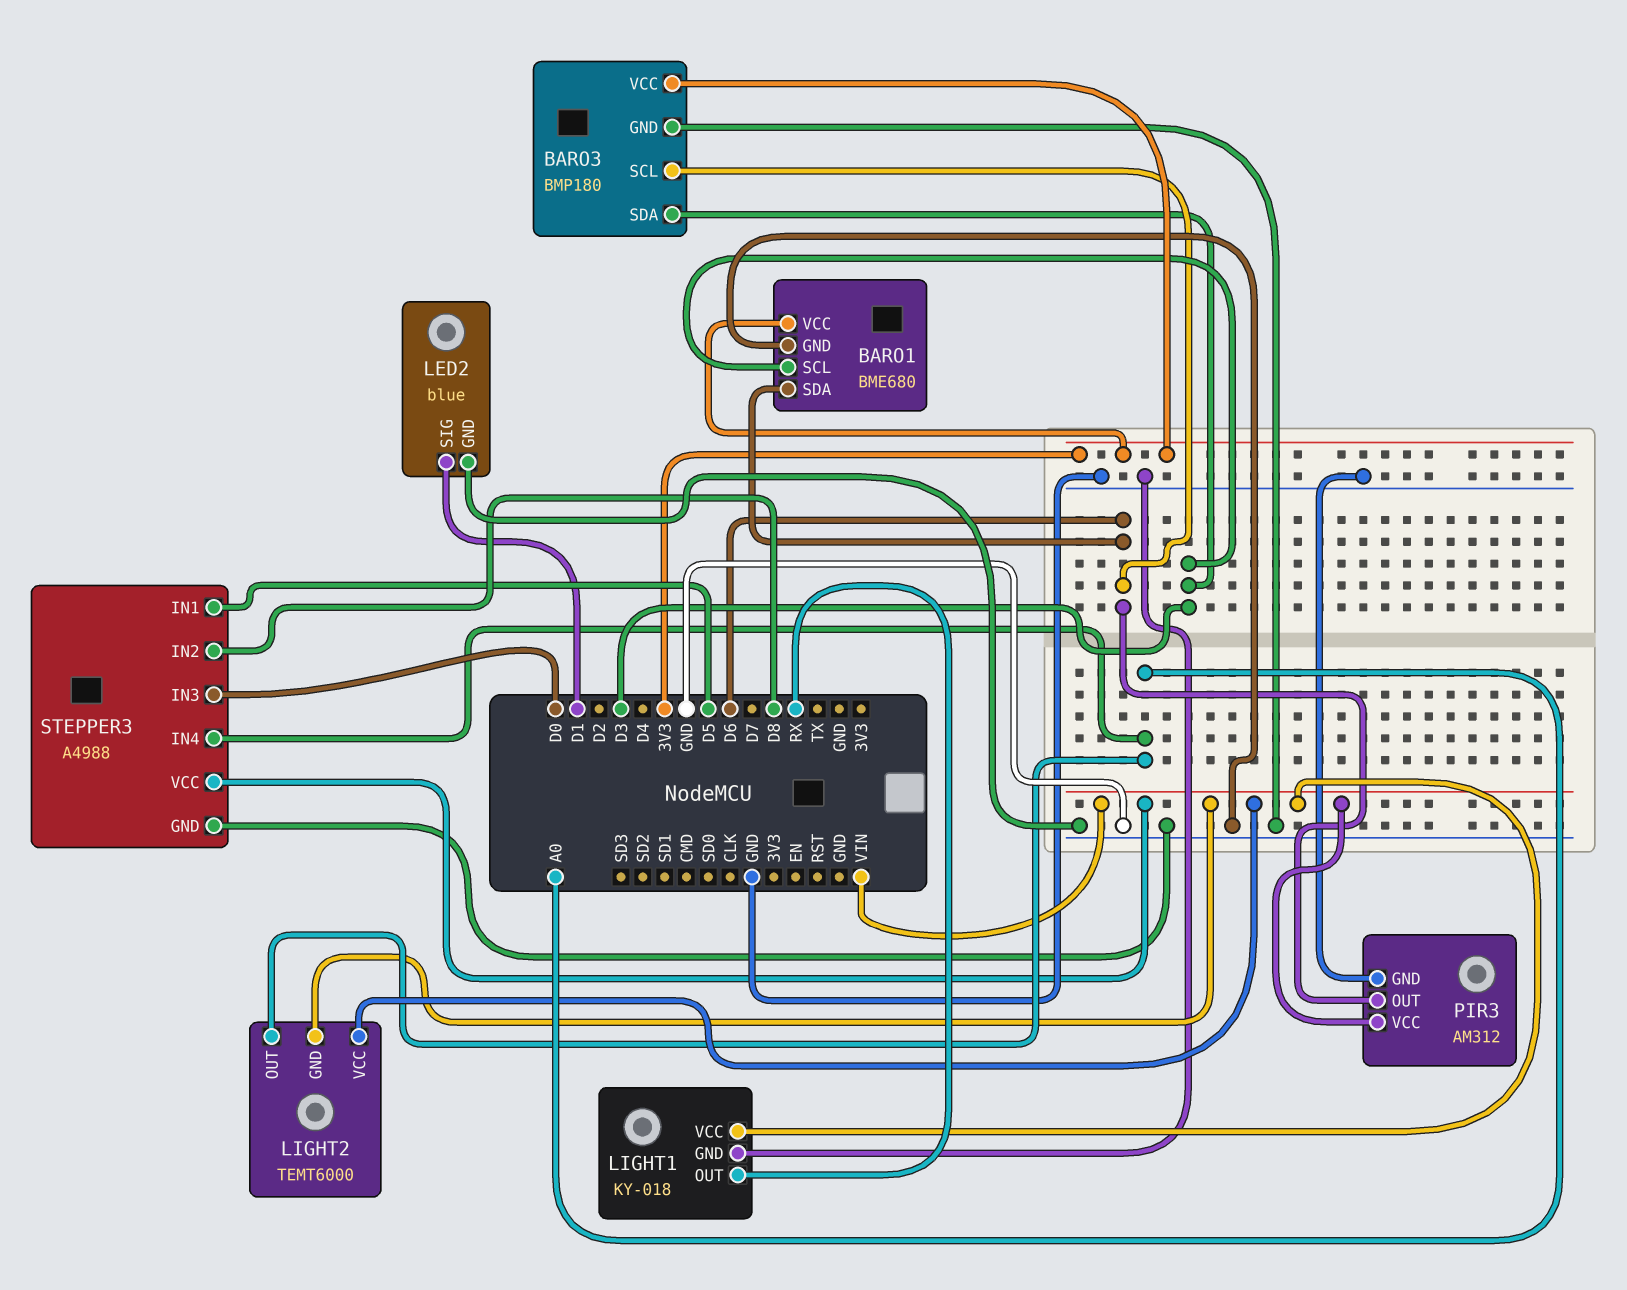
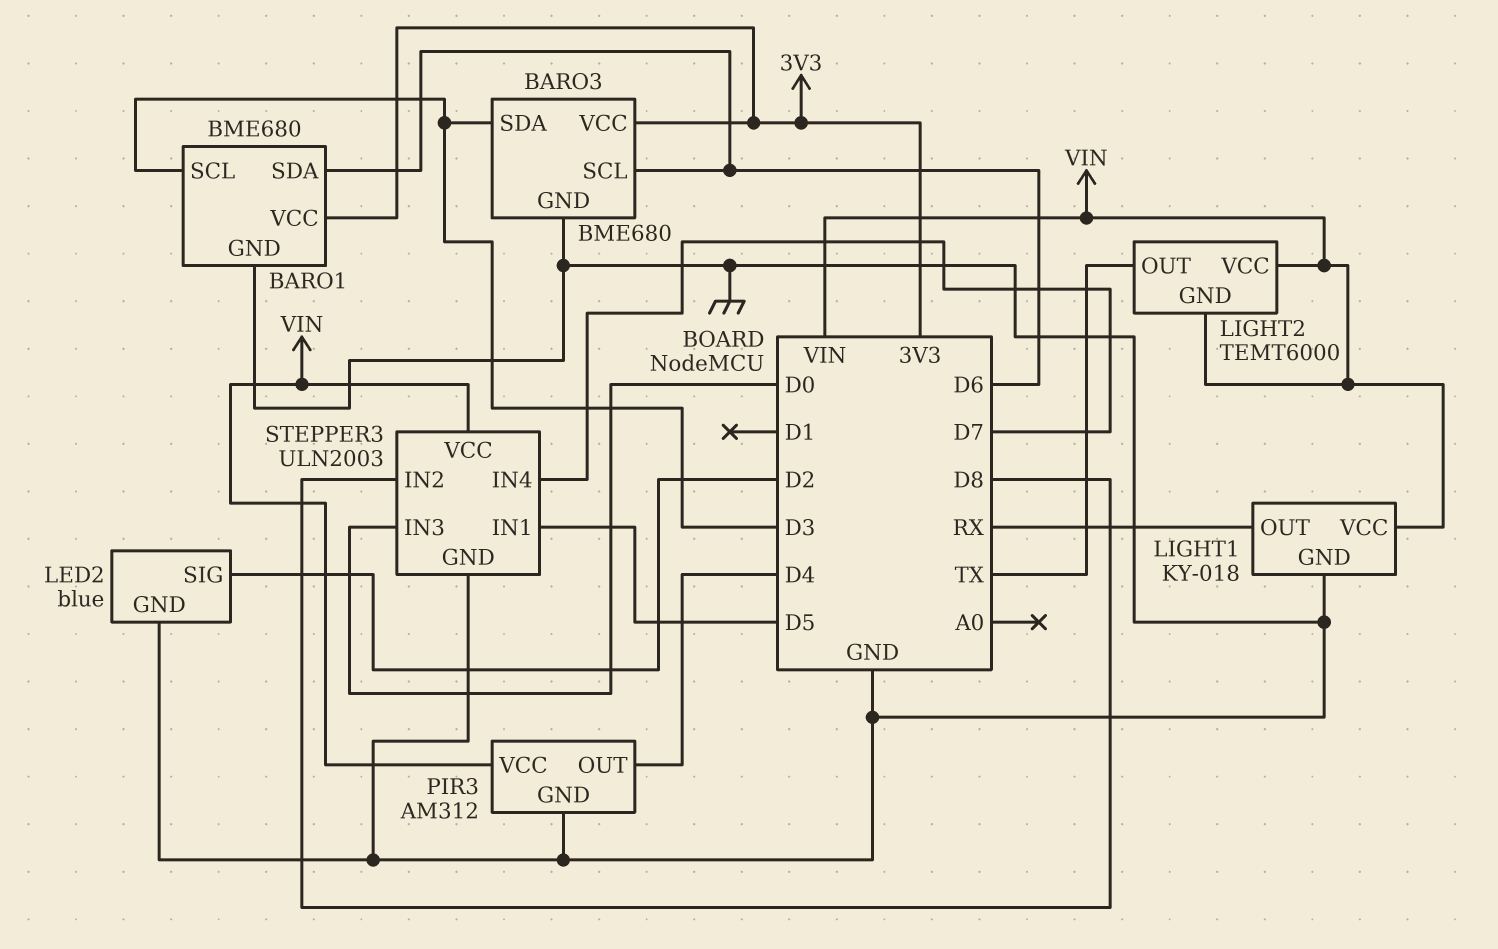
BARO3: BMP180 -> BME680
LED2 pin SIG: D1 -> D2
LIGHT2 pin OUT: A0 -> TX
PIR3 pin OUT: D6 -> D4
STEPPER3: A4988 -> ULN2003
STEPPER3 pin IN4: A0 -> D7

